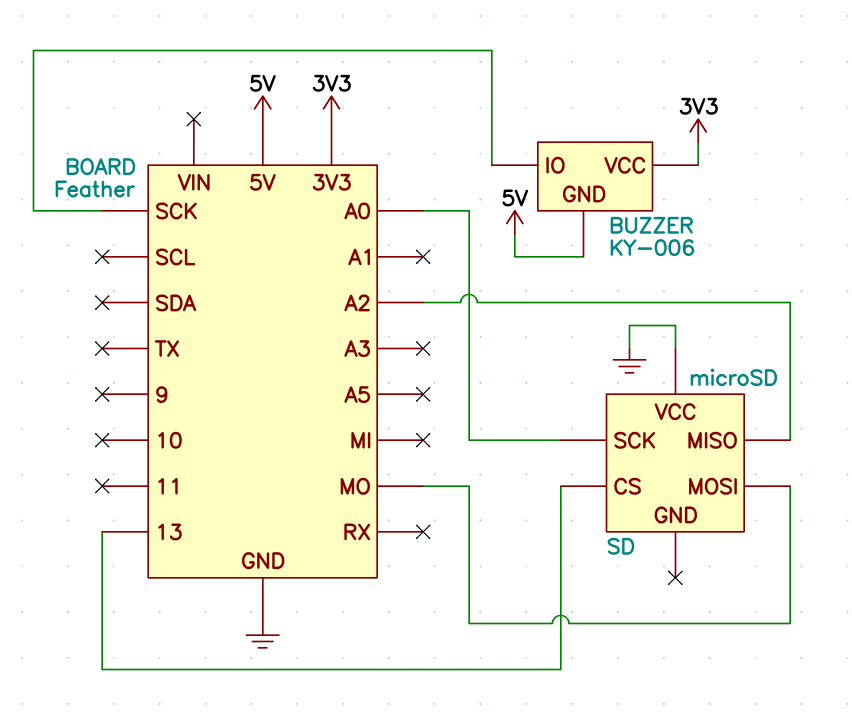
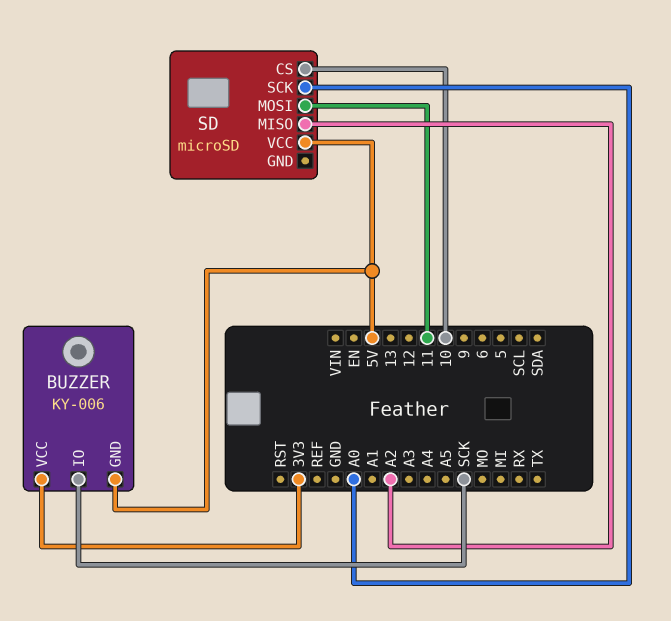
SD pin CS: 13 -> 10
SD pin MOSI: MO -> 11
SD pin VCC: GND -> 5V

